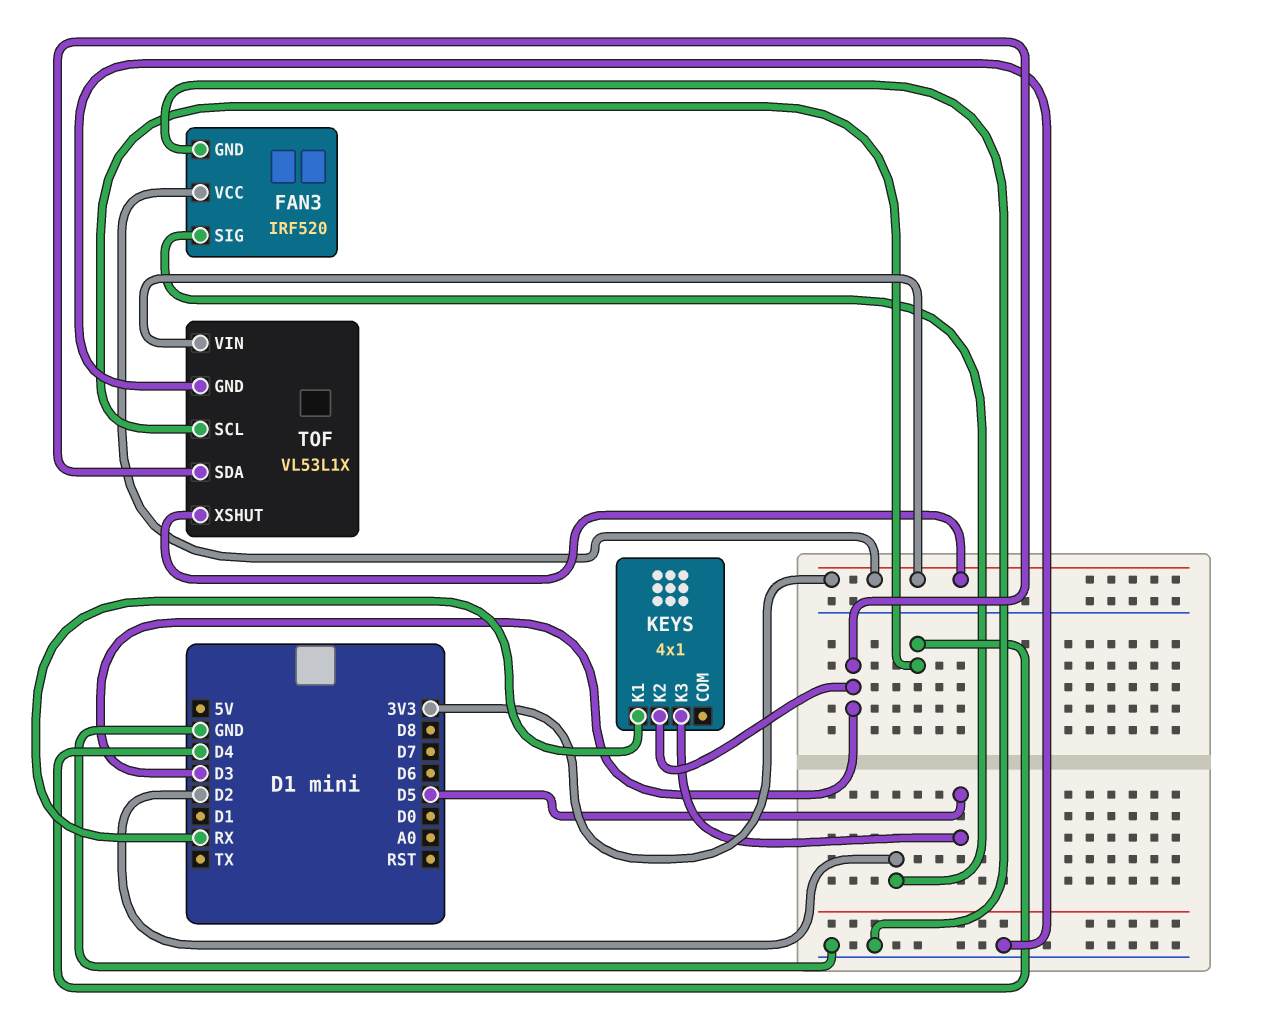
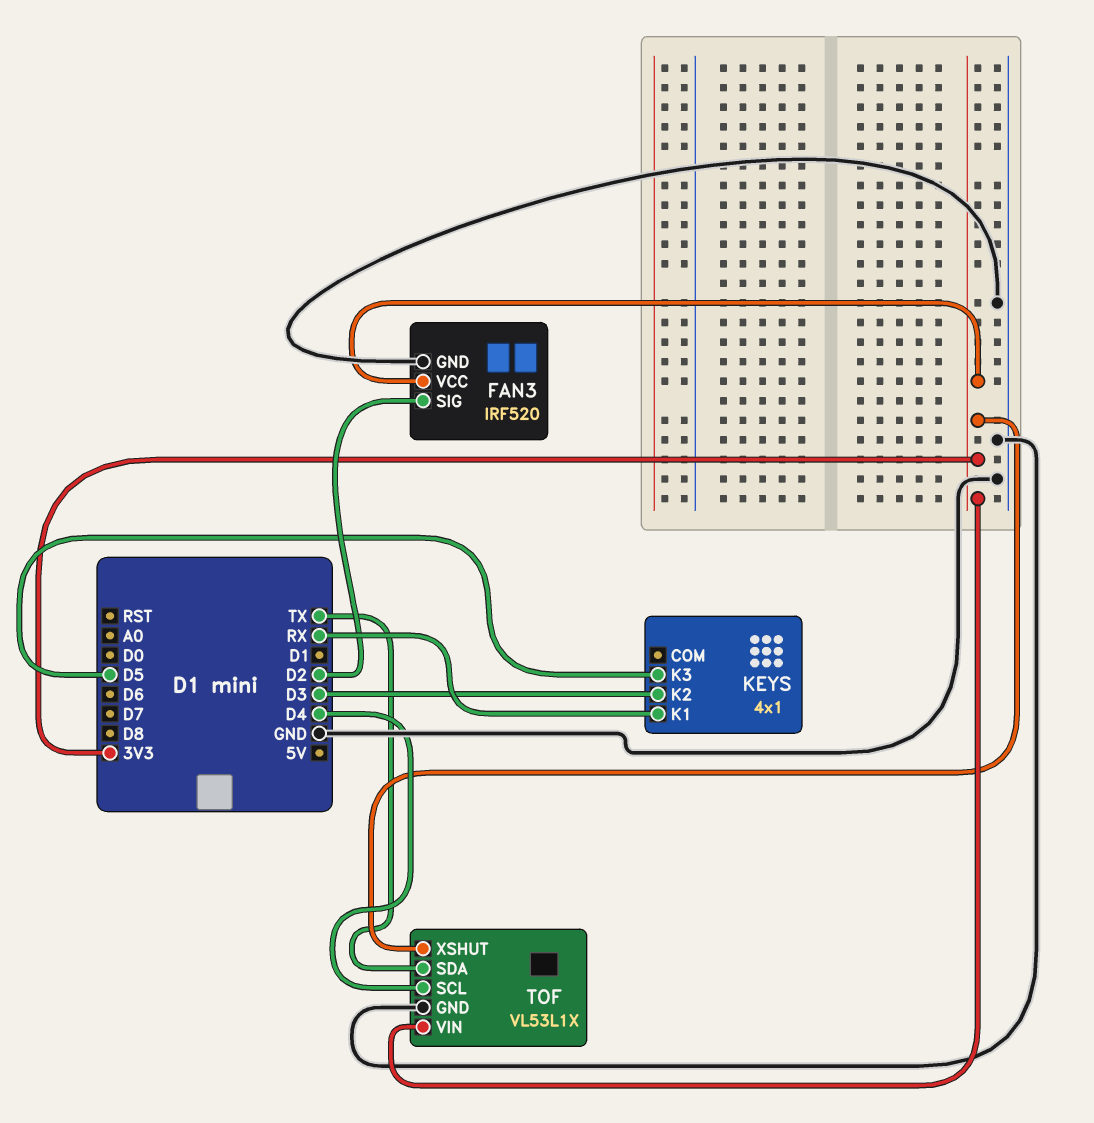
TOF pin SDA: D3 -> TX

